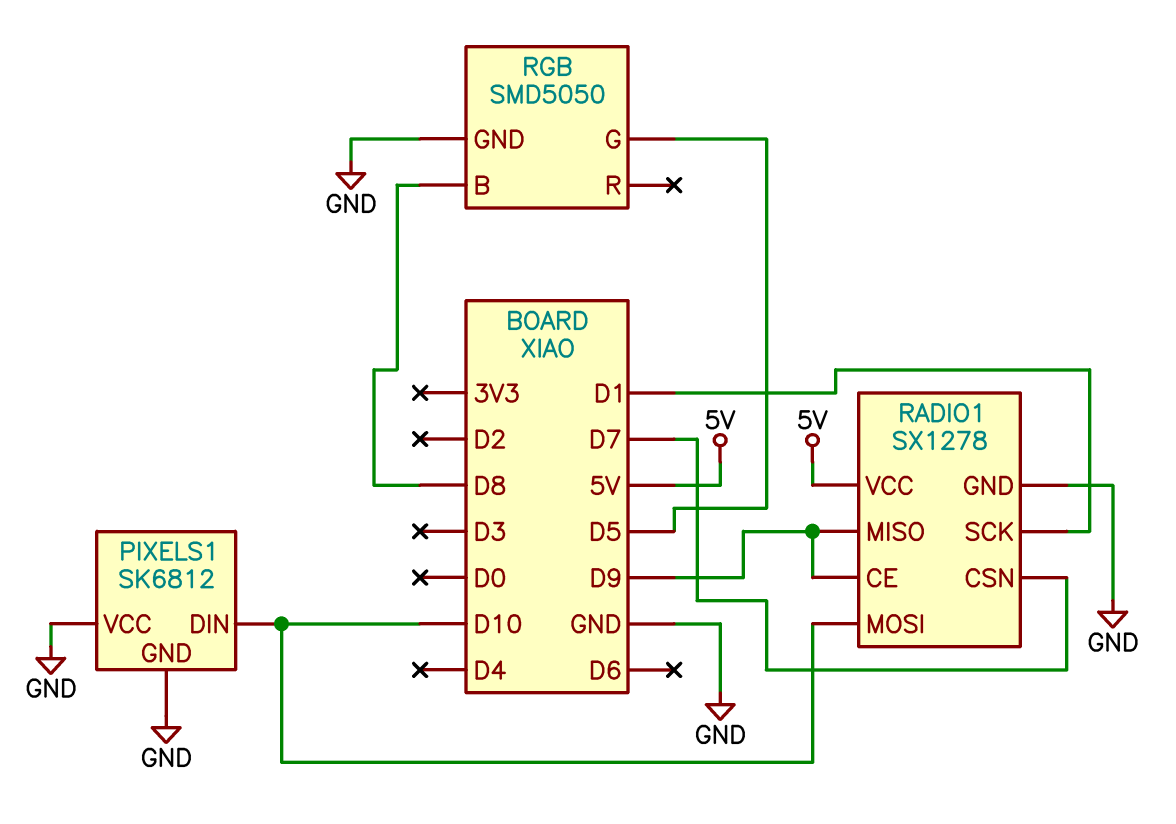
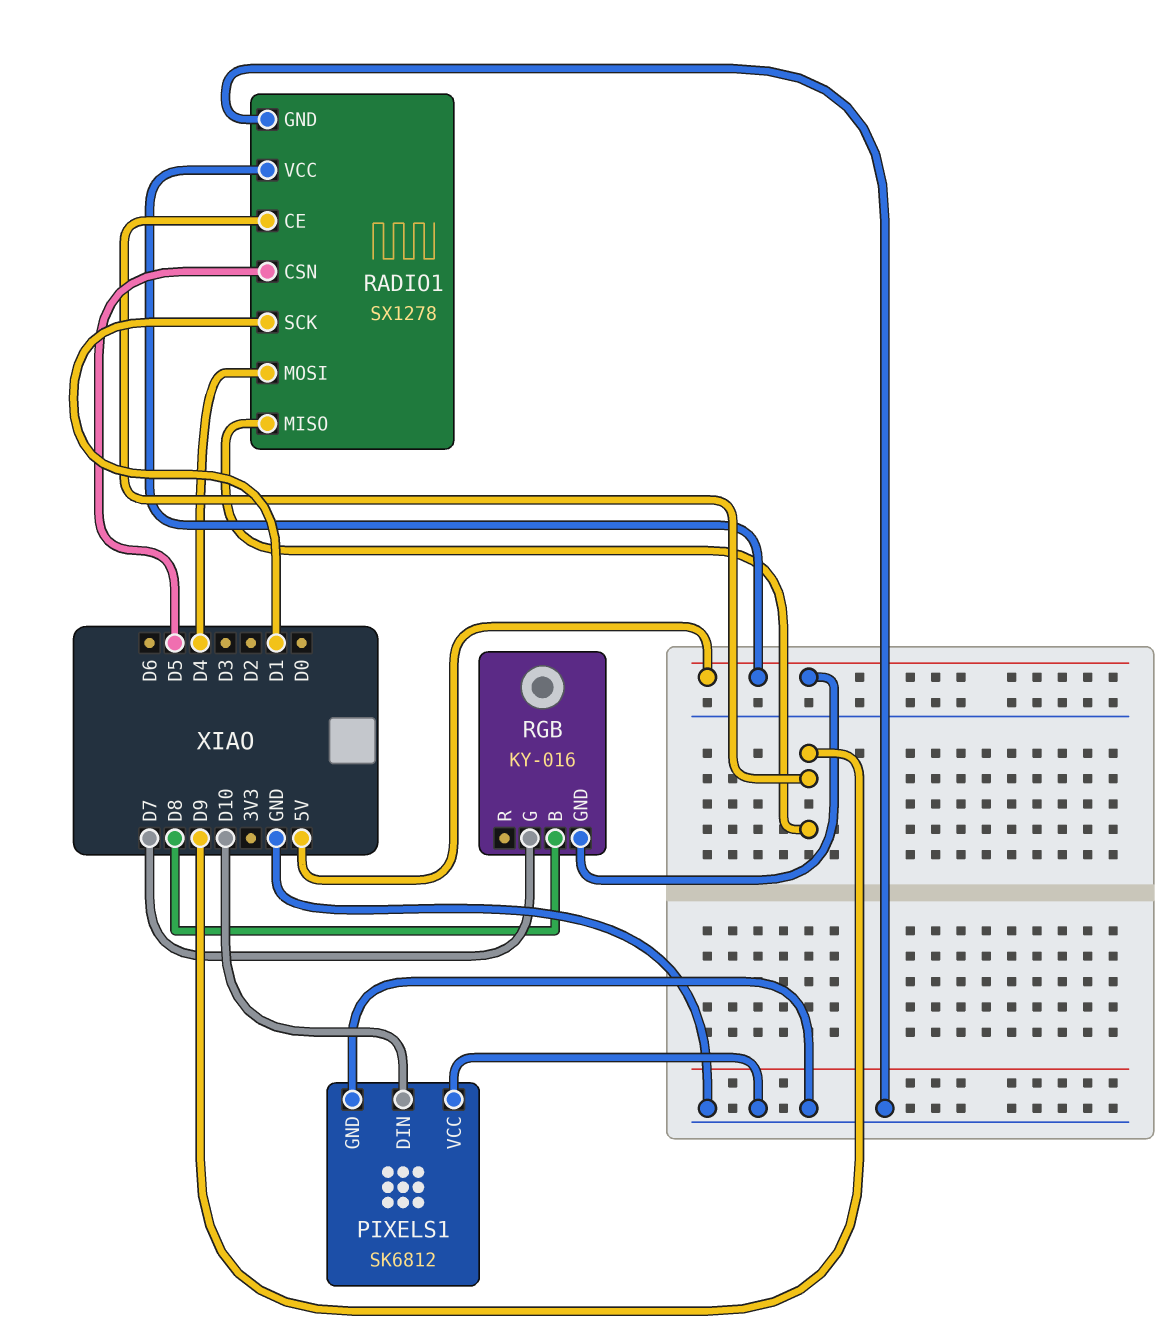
RADIO1 pin CSN: D7 -> D5
RADIO1 pin MOSI: D10 -> D4
RGB: SMD5050 -> KY-016
RGB pin G: D5 -> D7
RGB pin GND: GND -> 5V

